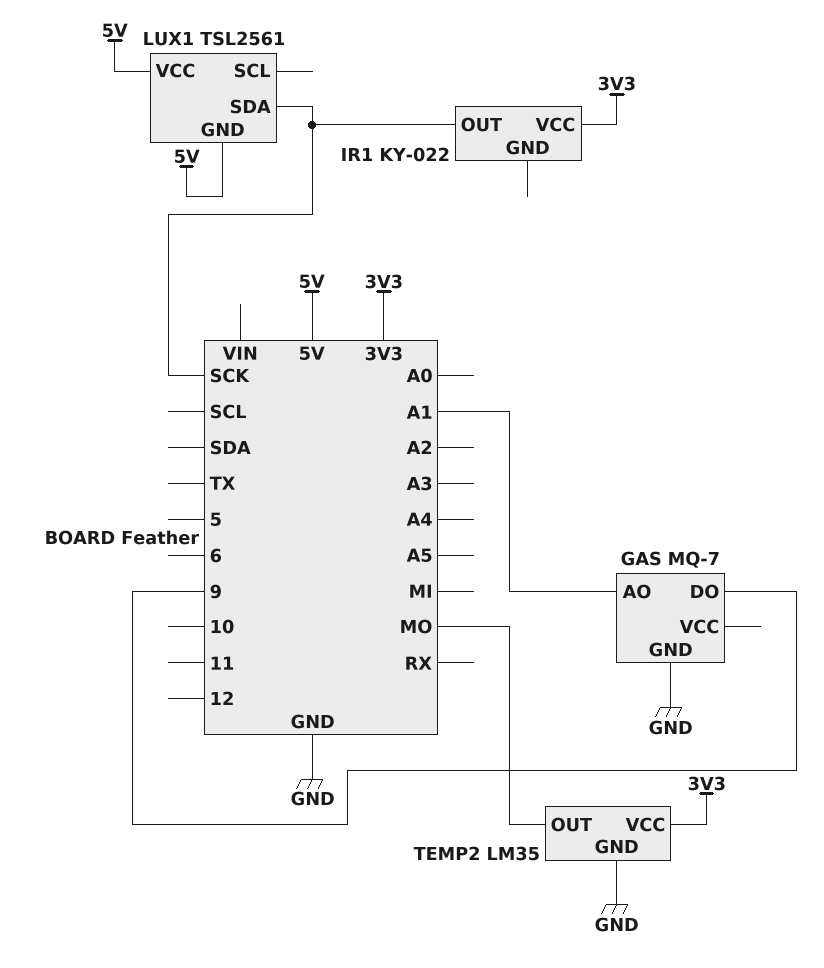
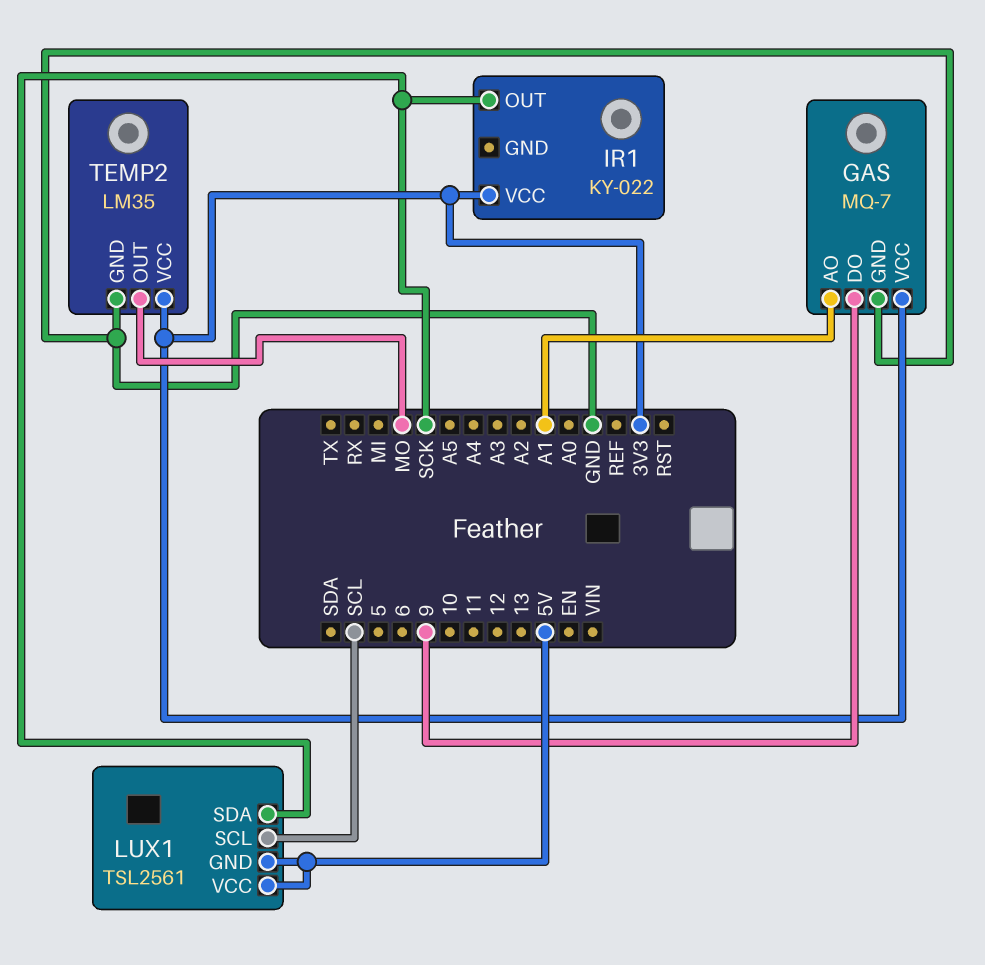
GAS pin VCC: none -> 3V3
LUX1 pin SCL: none -> SCL

